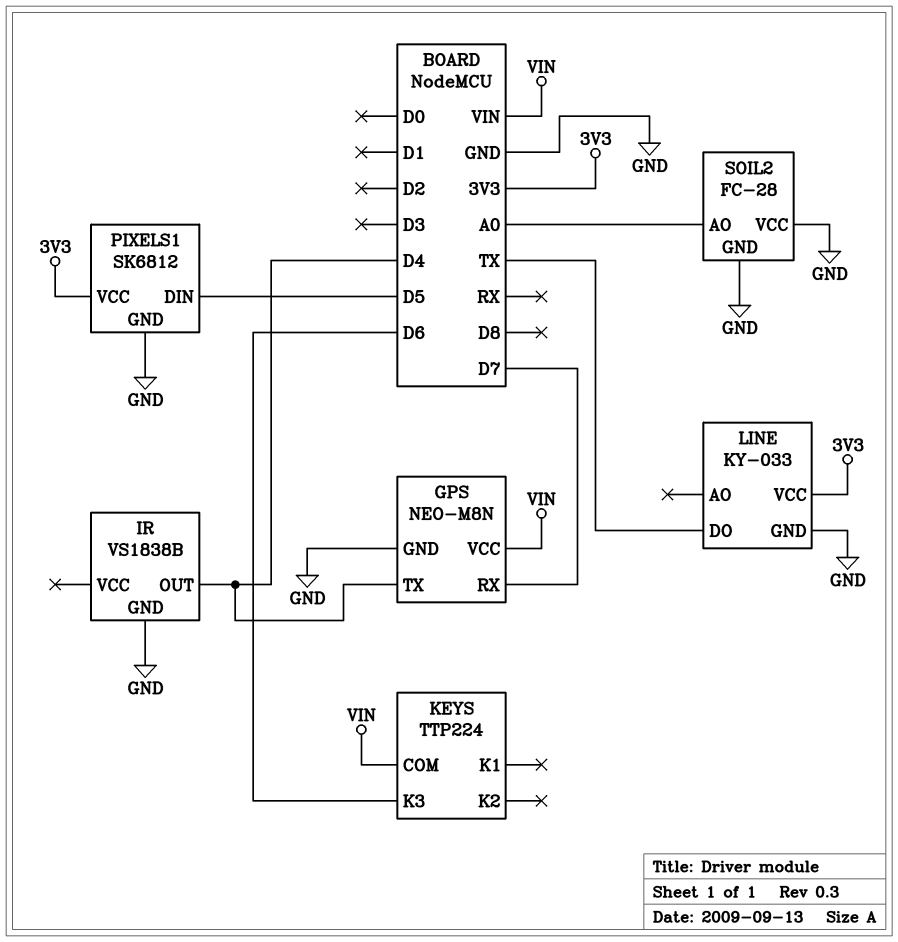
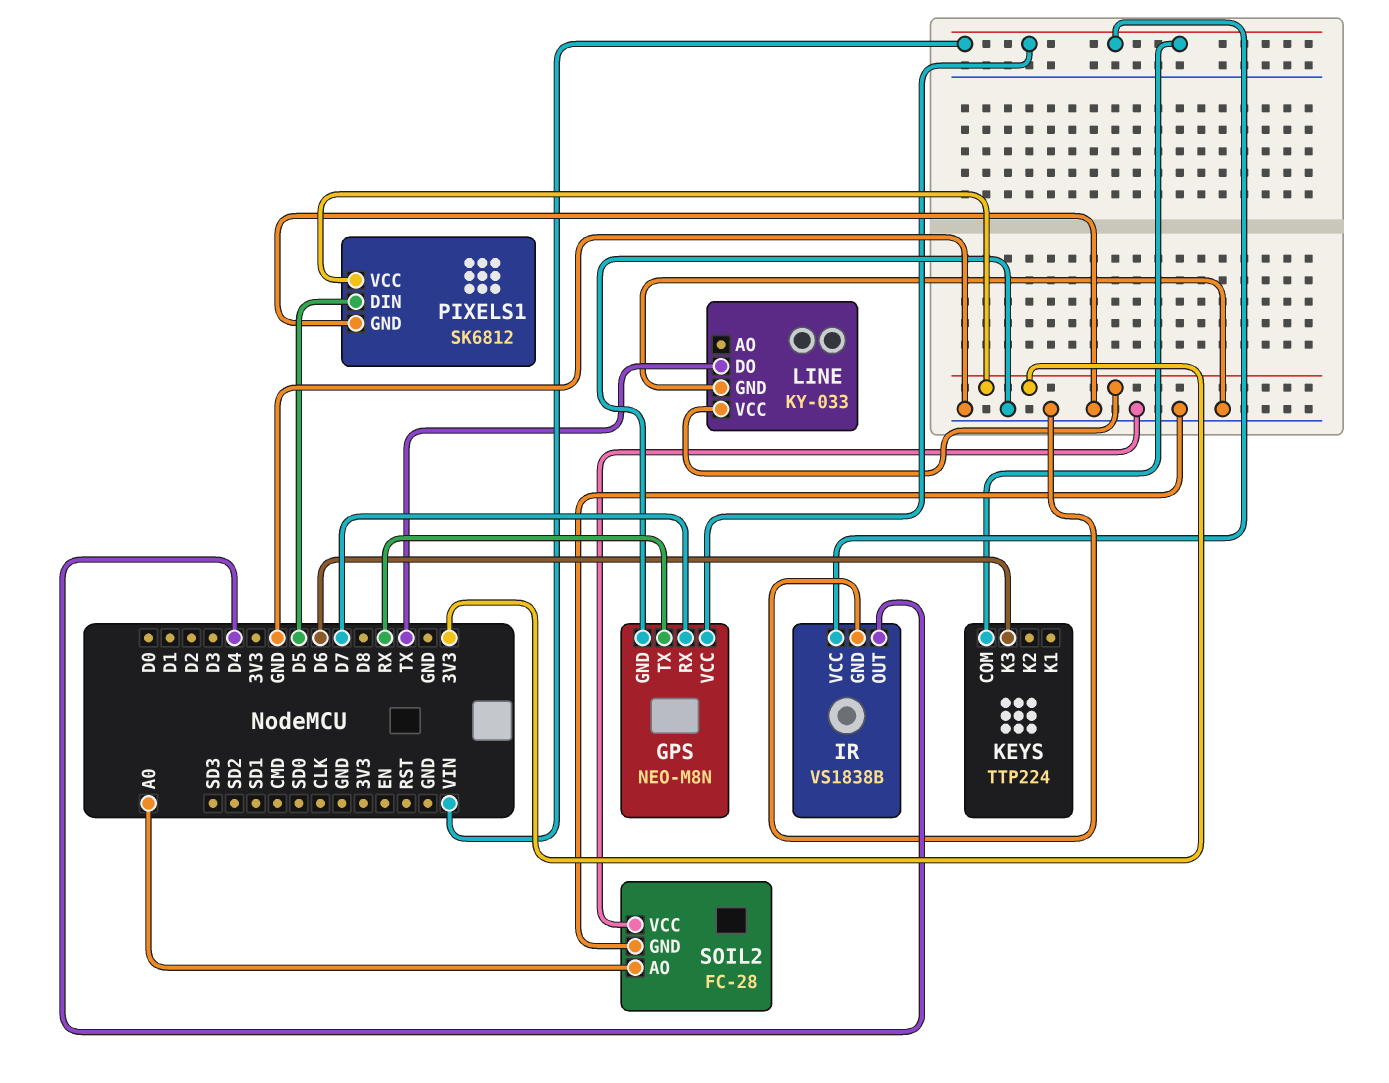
GPS pin TX: D4 -> RX
IR pin VCC: none -> VIN

